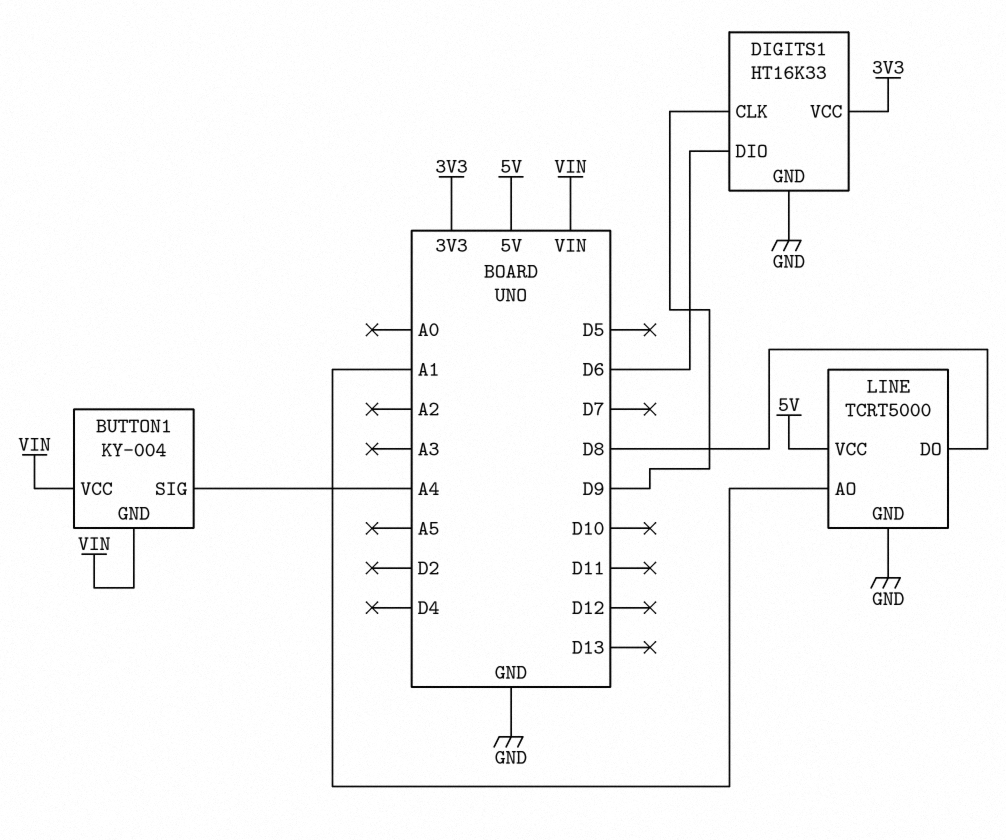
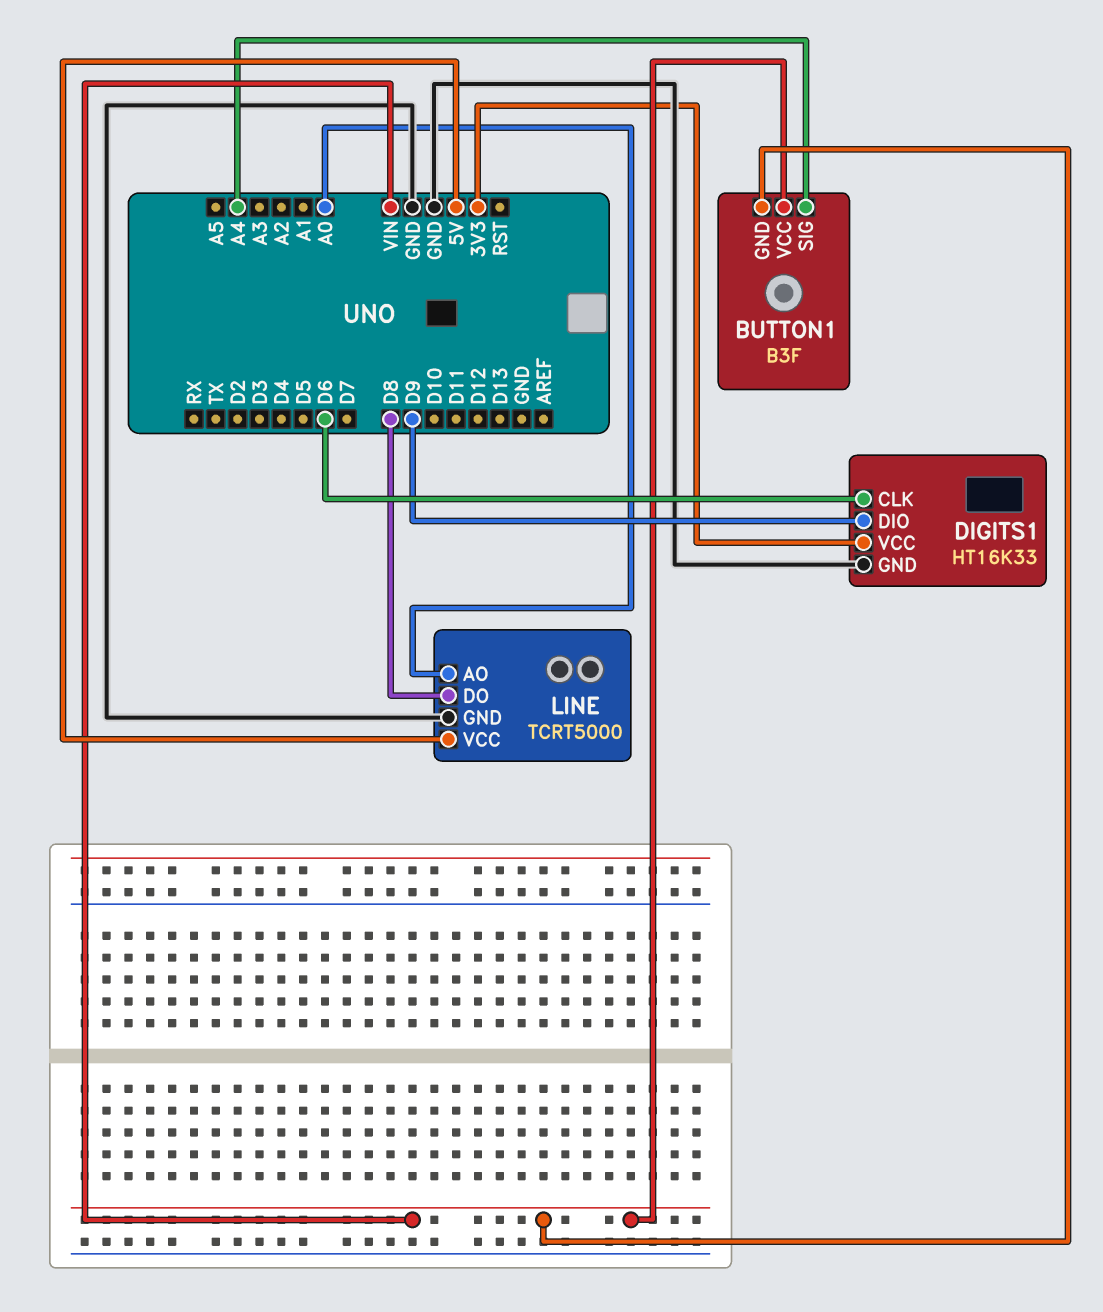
BUTTON1: KY-004 -> B3F
DIGITS1 pin CLK: D9 -> D6
DIGITS1 pin DIO: D6 -> D9
LINE pin AO: A1 -> A0

